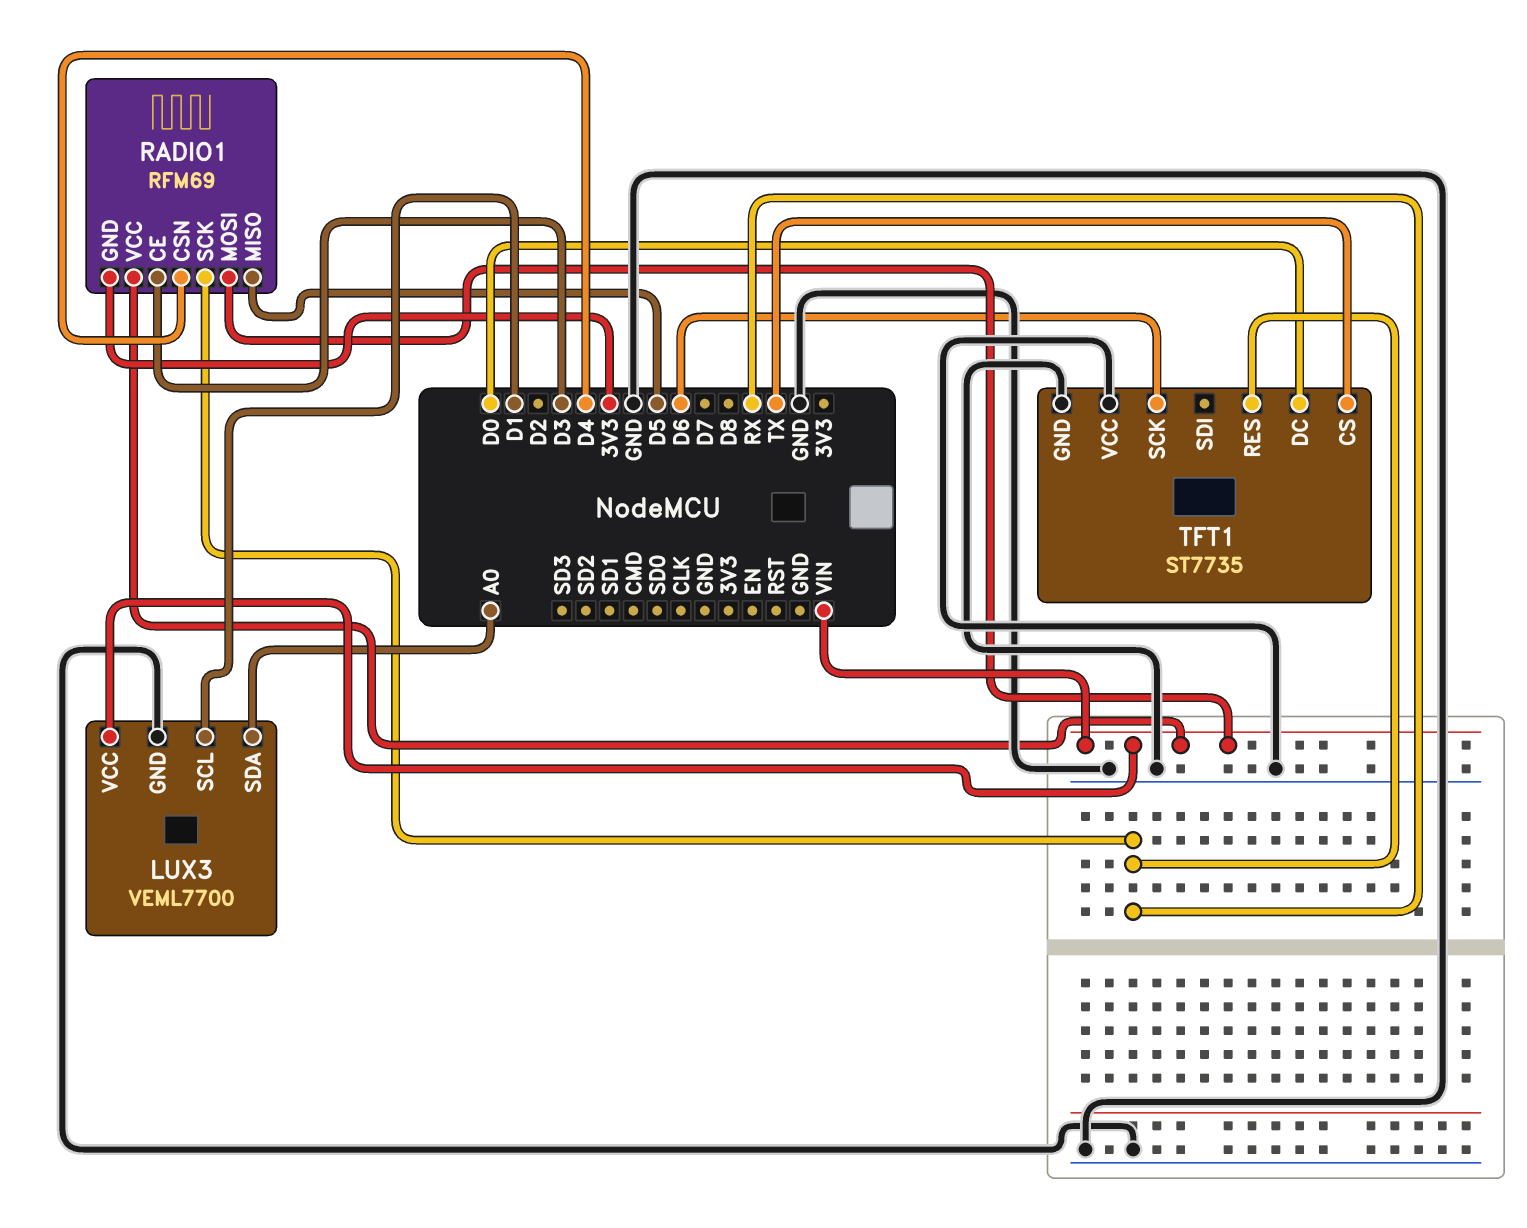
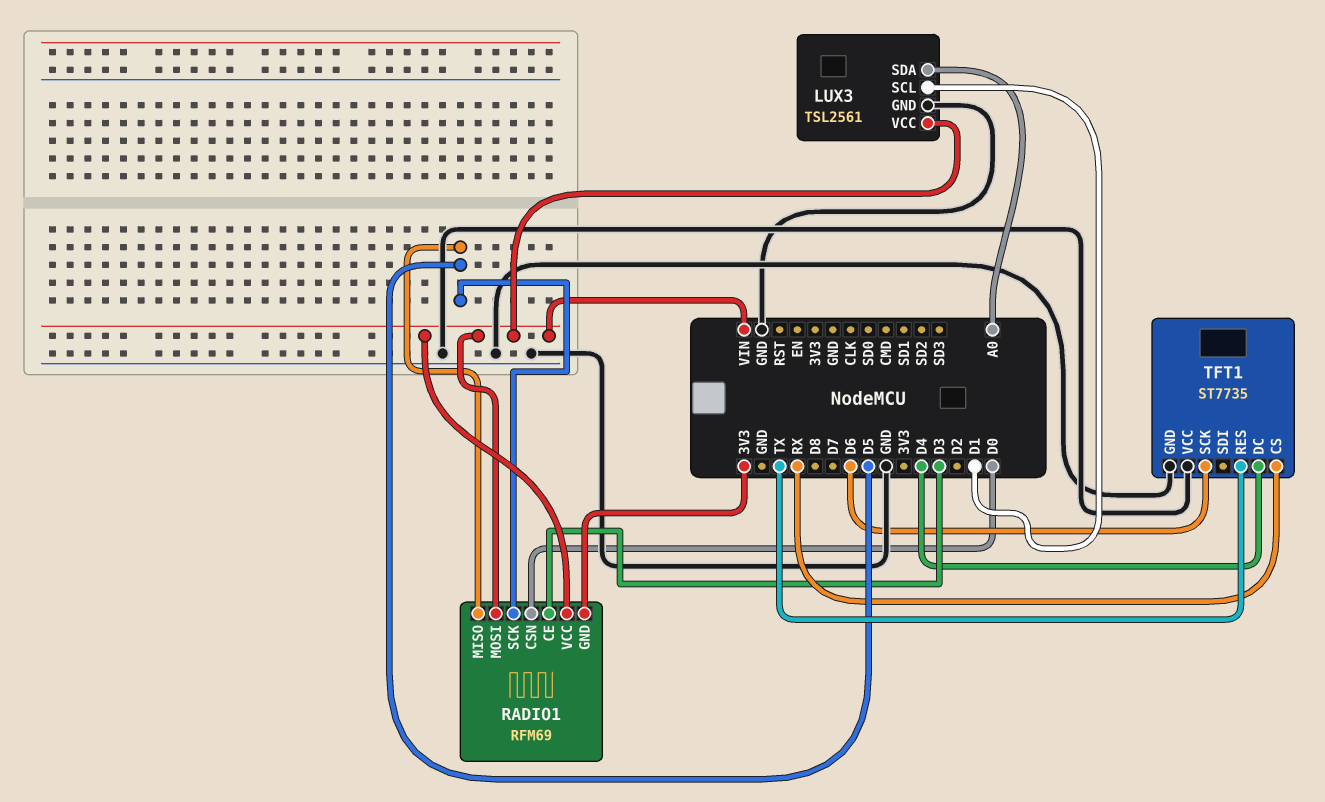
LUX3: VEML7700 -> TSL2561
RADIO1 pin CSN: D4 -> D0
RADIO1 pin SCK: RX -> D5
TFT1 pin CS: TX -> RX
TFT1 pin DC: D0 -> D4
TFT1 pin RES: RX -> TX

